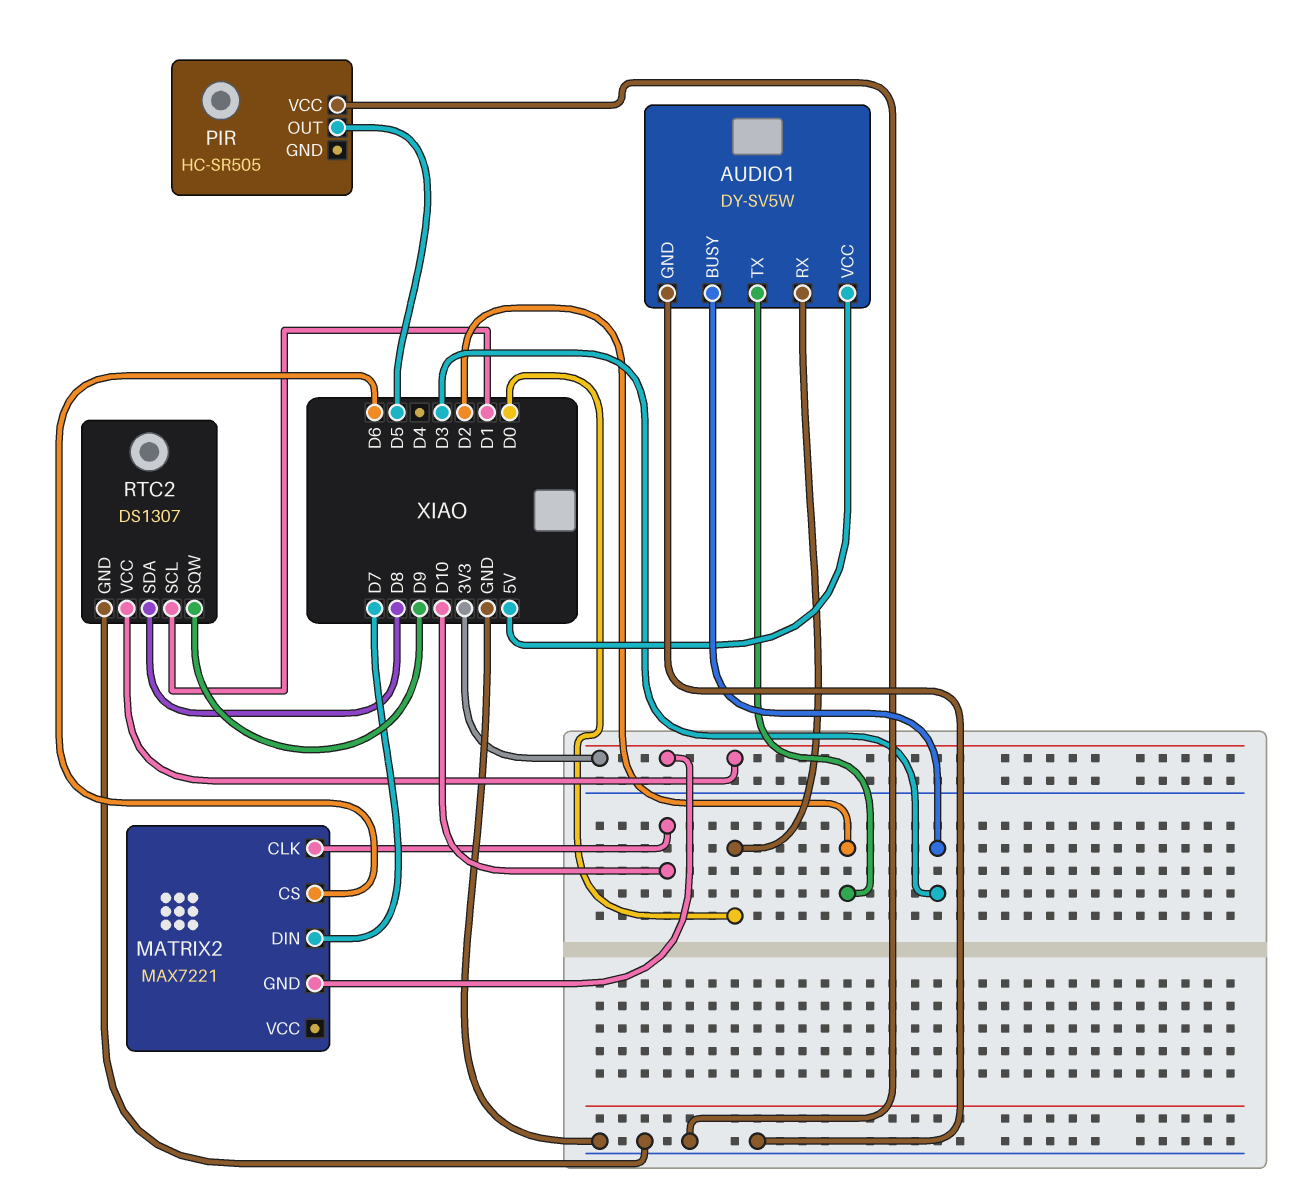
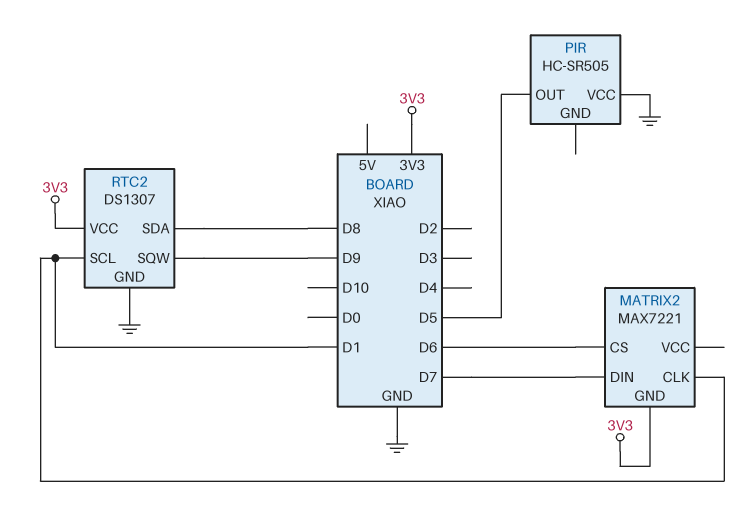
AUDIO1: DY-SV5W -> none
AUDIO1 pin BUSY: D3 -> none
AUDIO1 pin GND: GND -> none
AUDIO1 pin RX: D0 -> none
AUDIO1 pin TX: D2 -> none
AUDIO1 pin VCC: 5V -> none
MATRIX2 pin CLK: D10 -> D1

